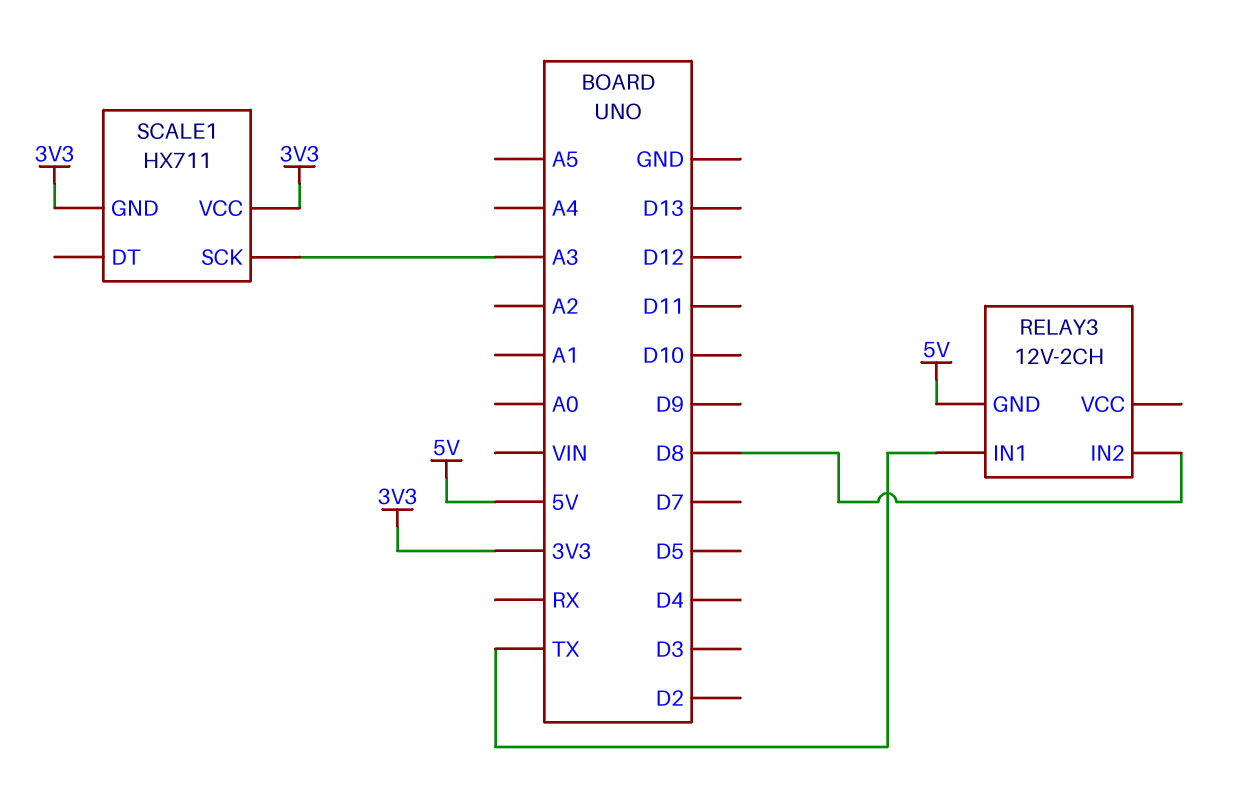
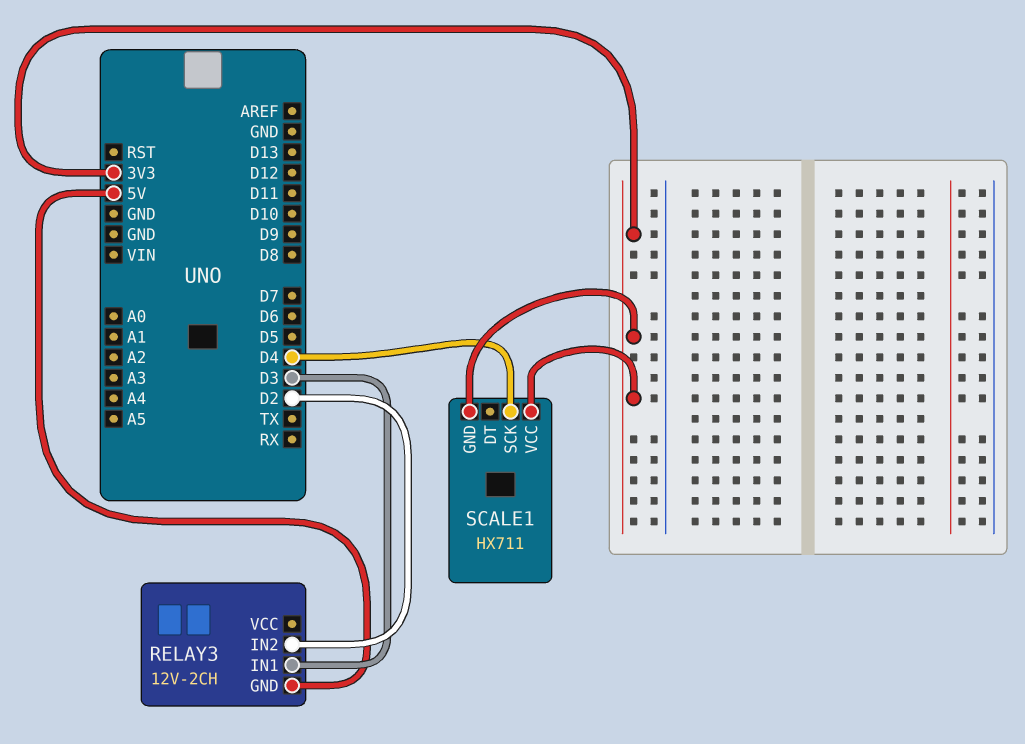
RELAY3 pin IN1: TX -> D3
RELAY3 pin IN2: D8 -> D2
SCALE1 pin SCK: A3 -> D4

